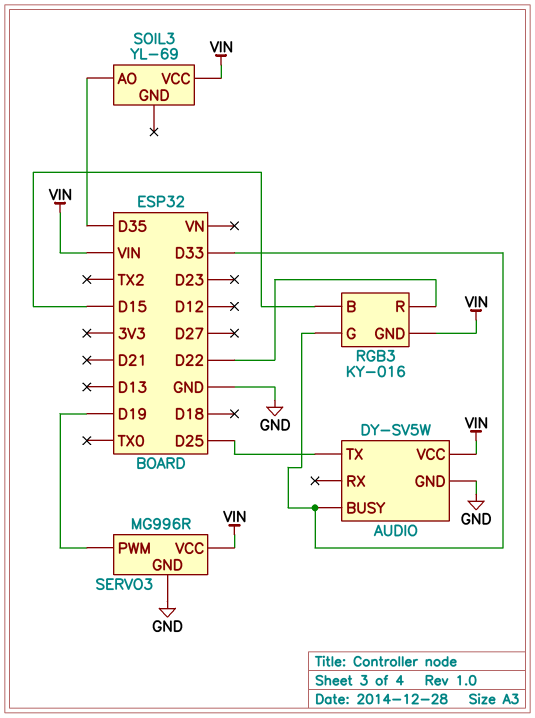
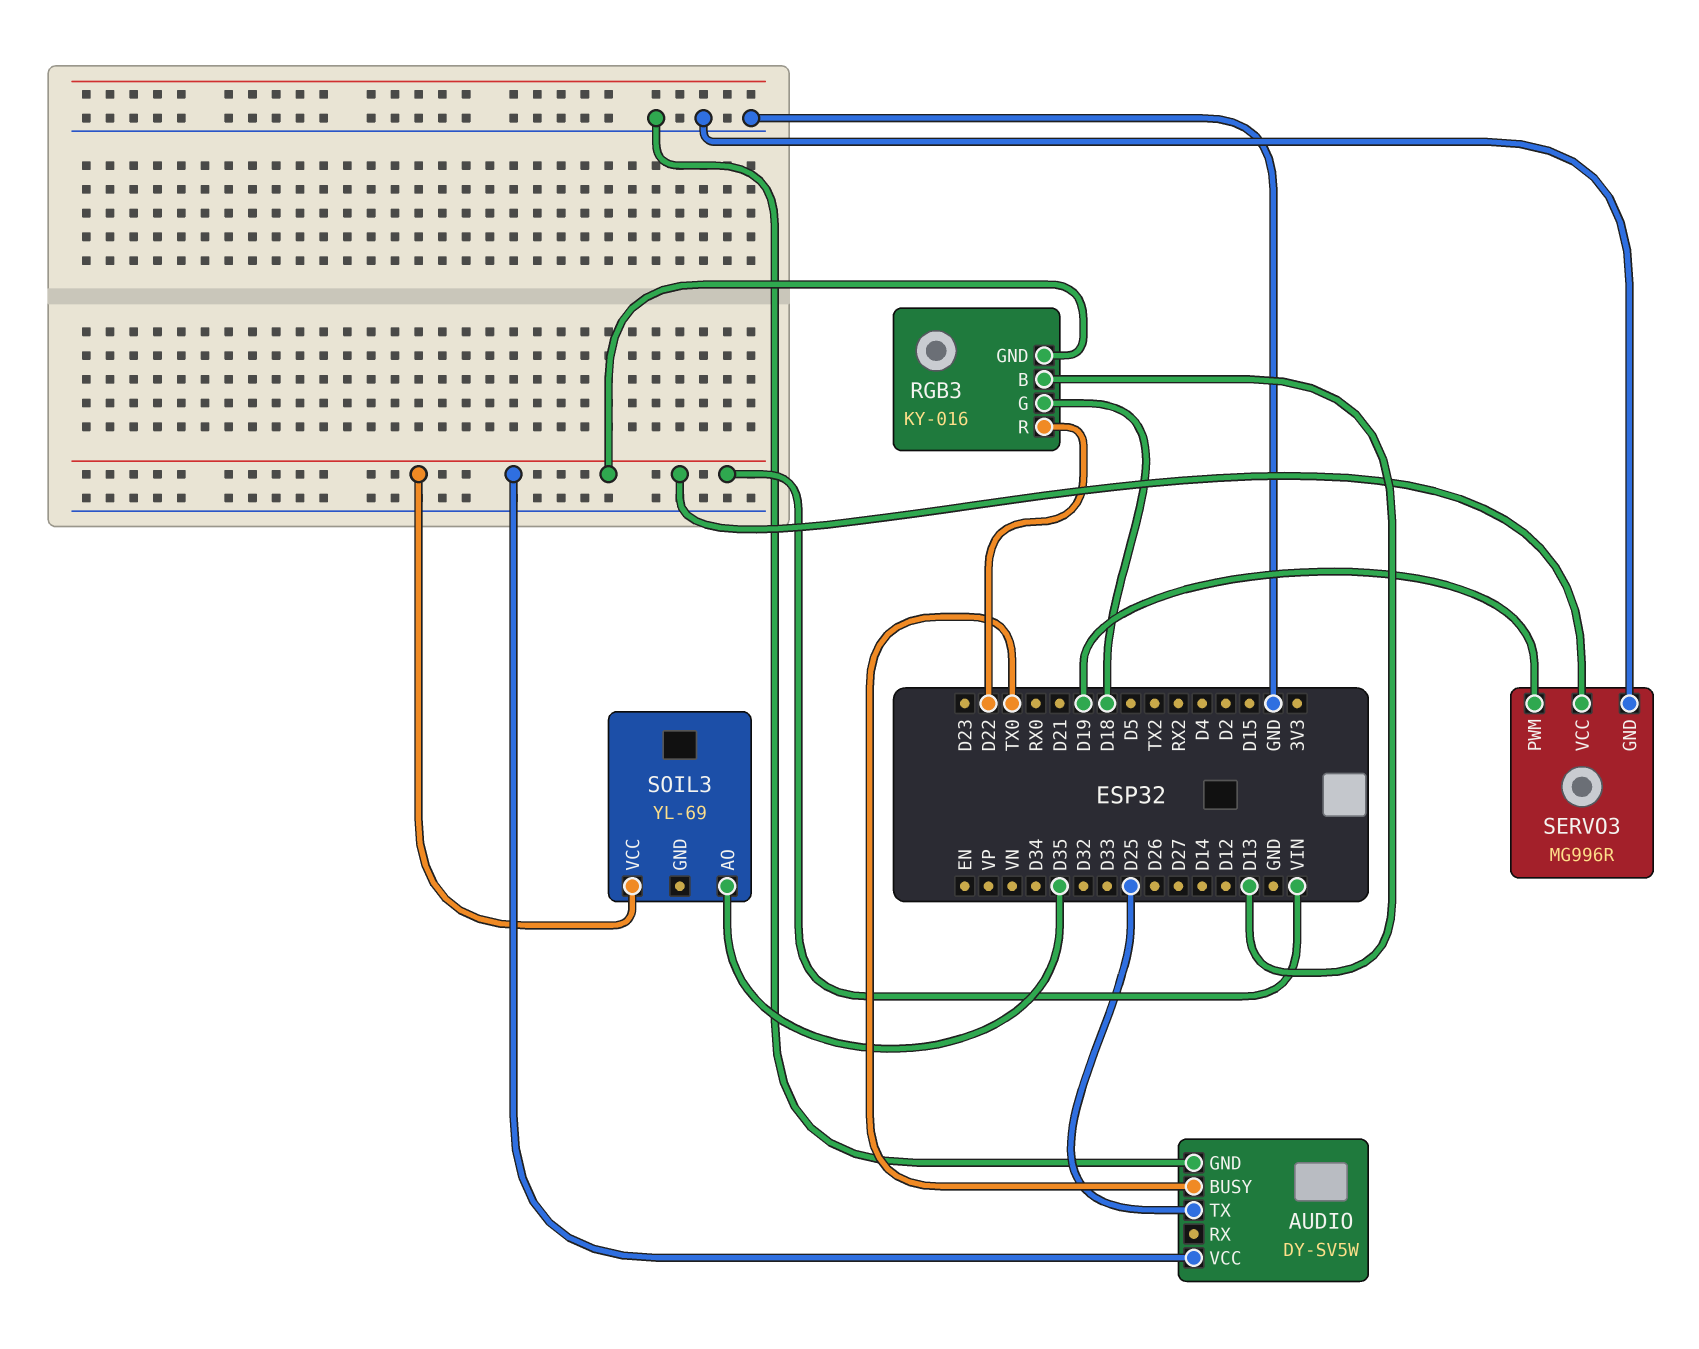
AUDIO pin BUSY: D33 -> TX0
RGB3 pin B: D15 -> D13
RGB3 pin G: D33 -> D18

